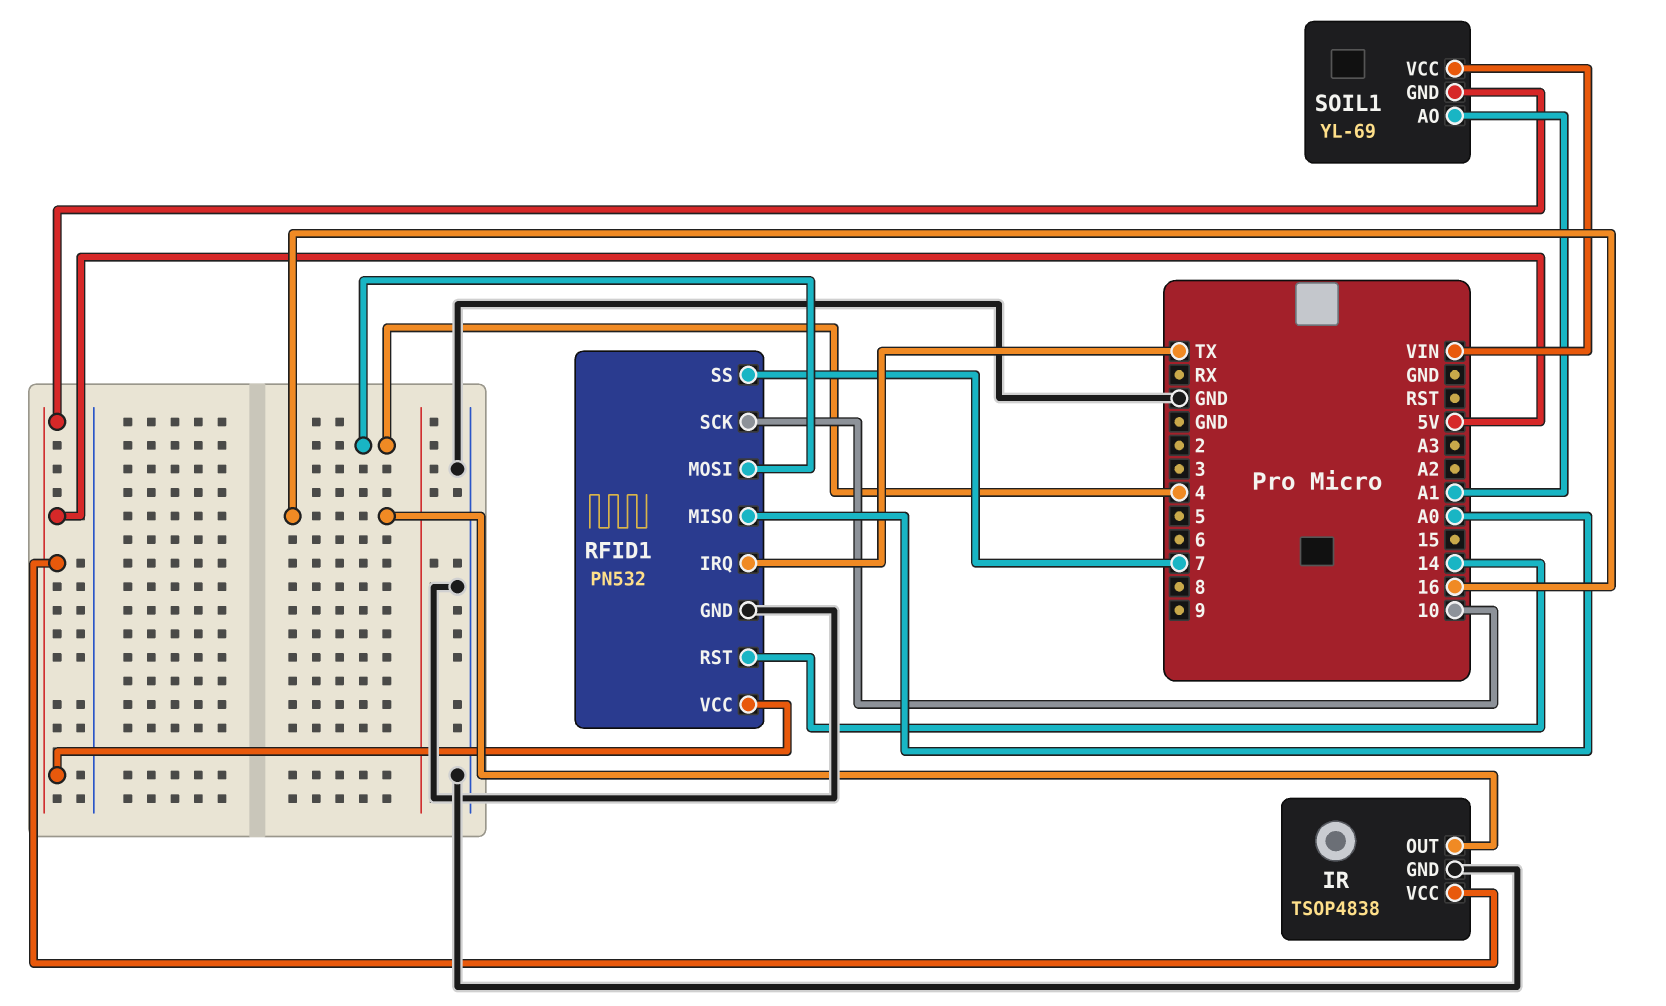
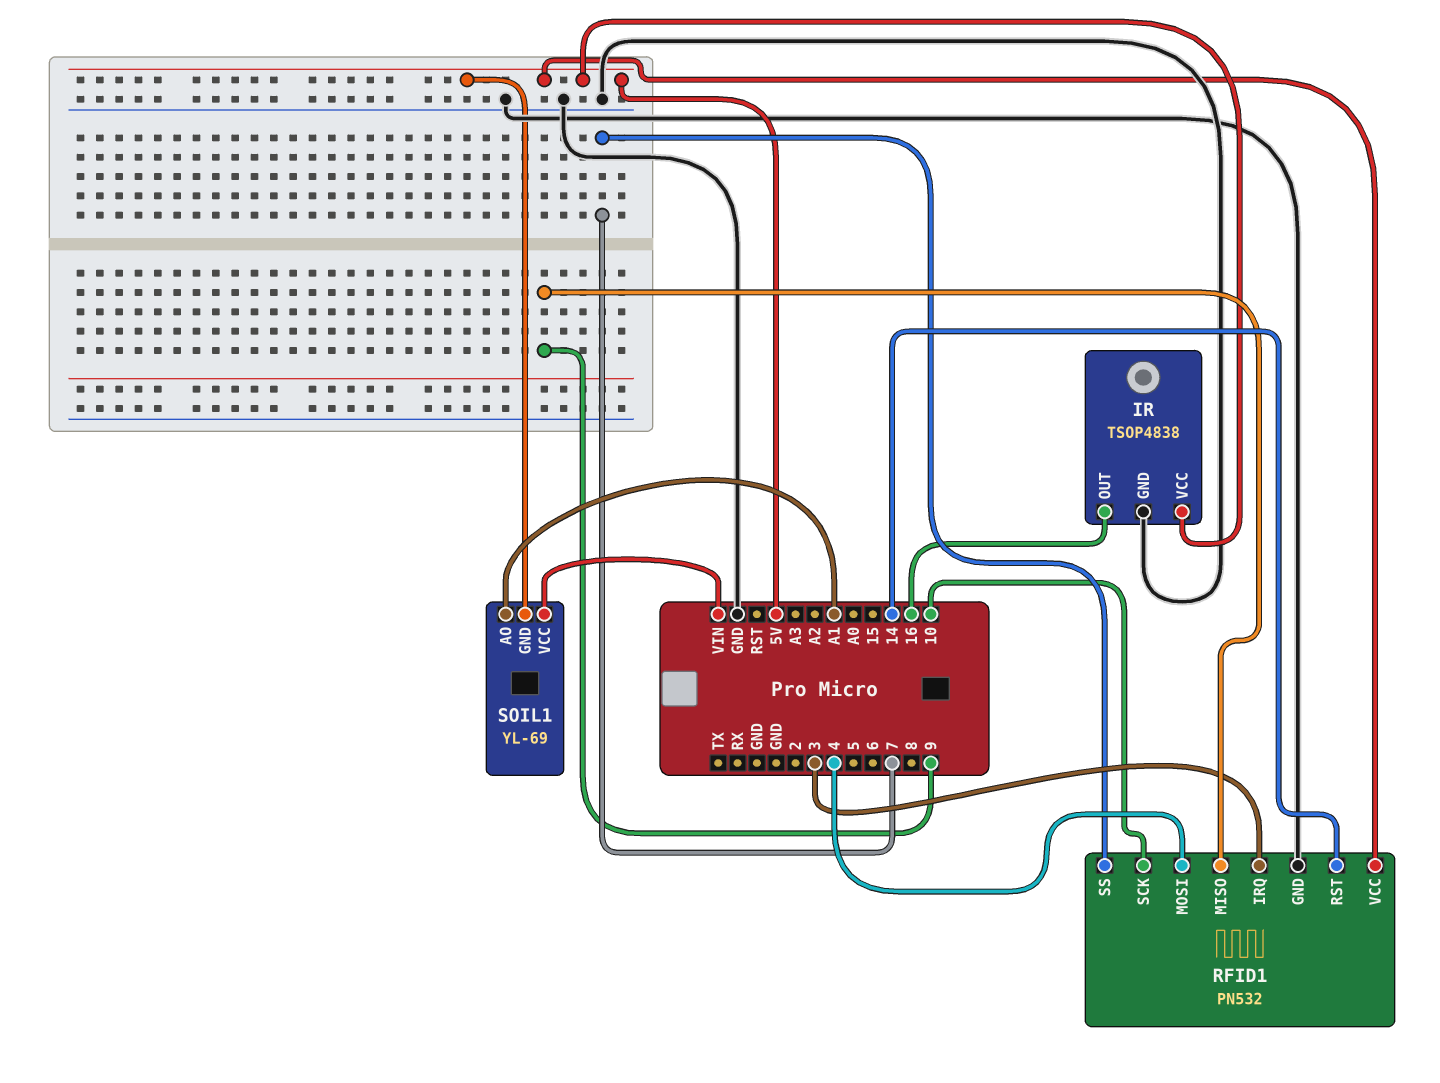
RFID1 pin IRQ: TX -> 3
RFID1 pin MISO: A0 -> 9

